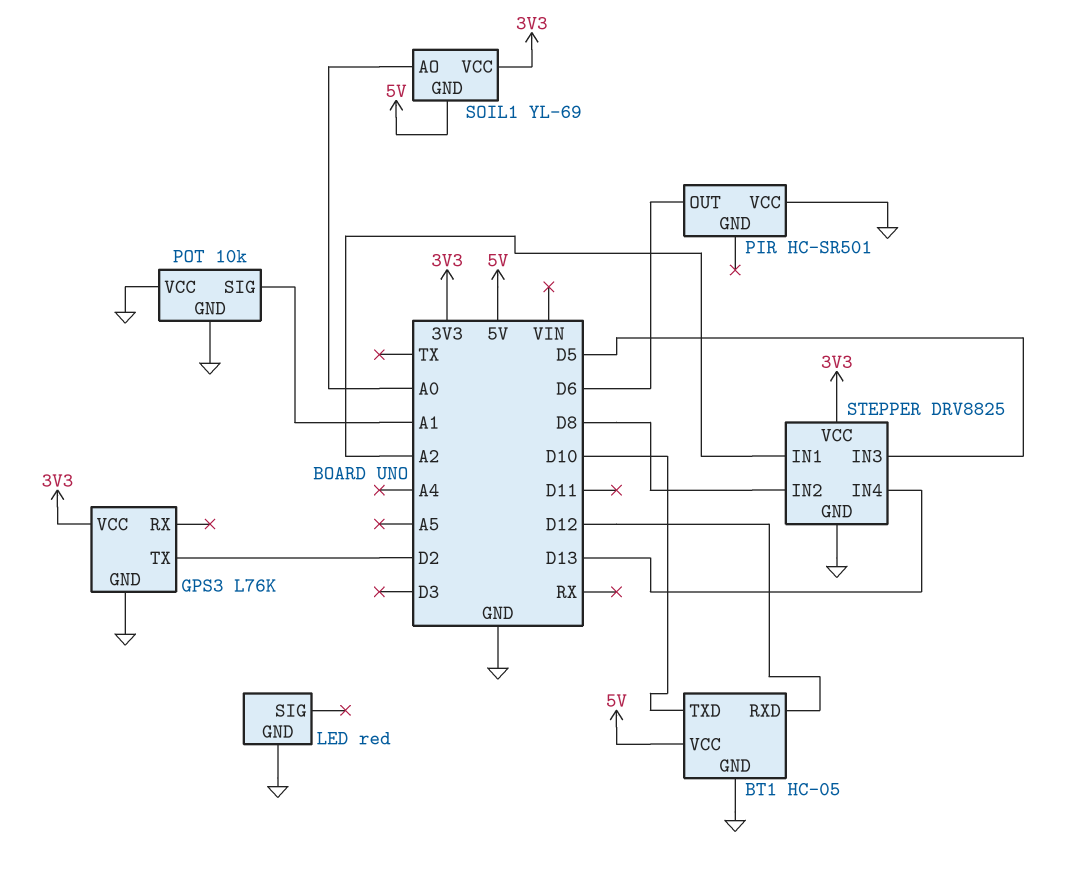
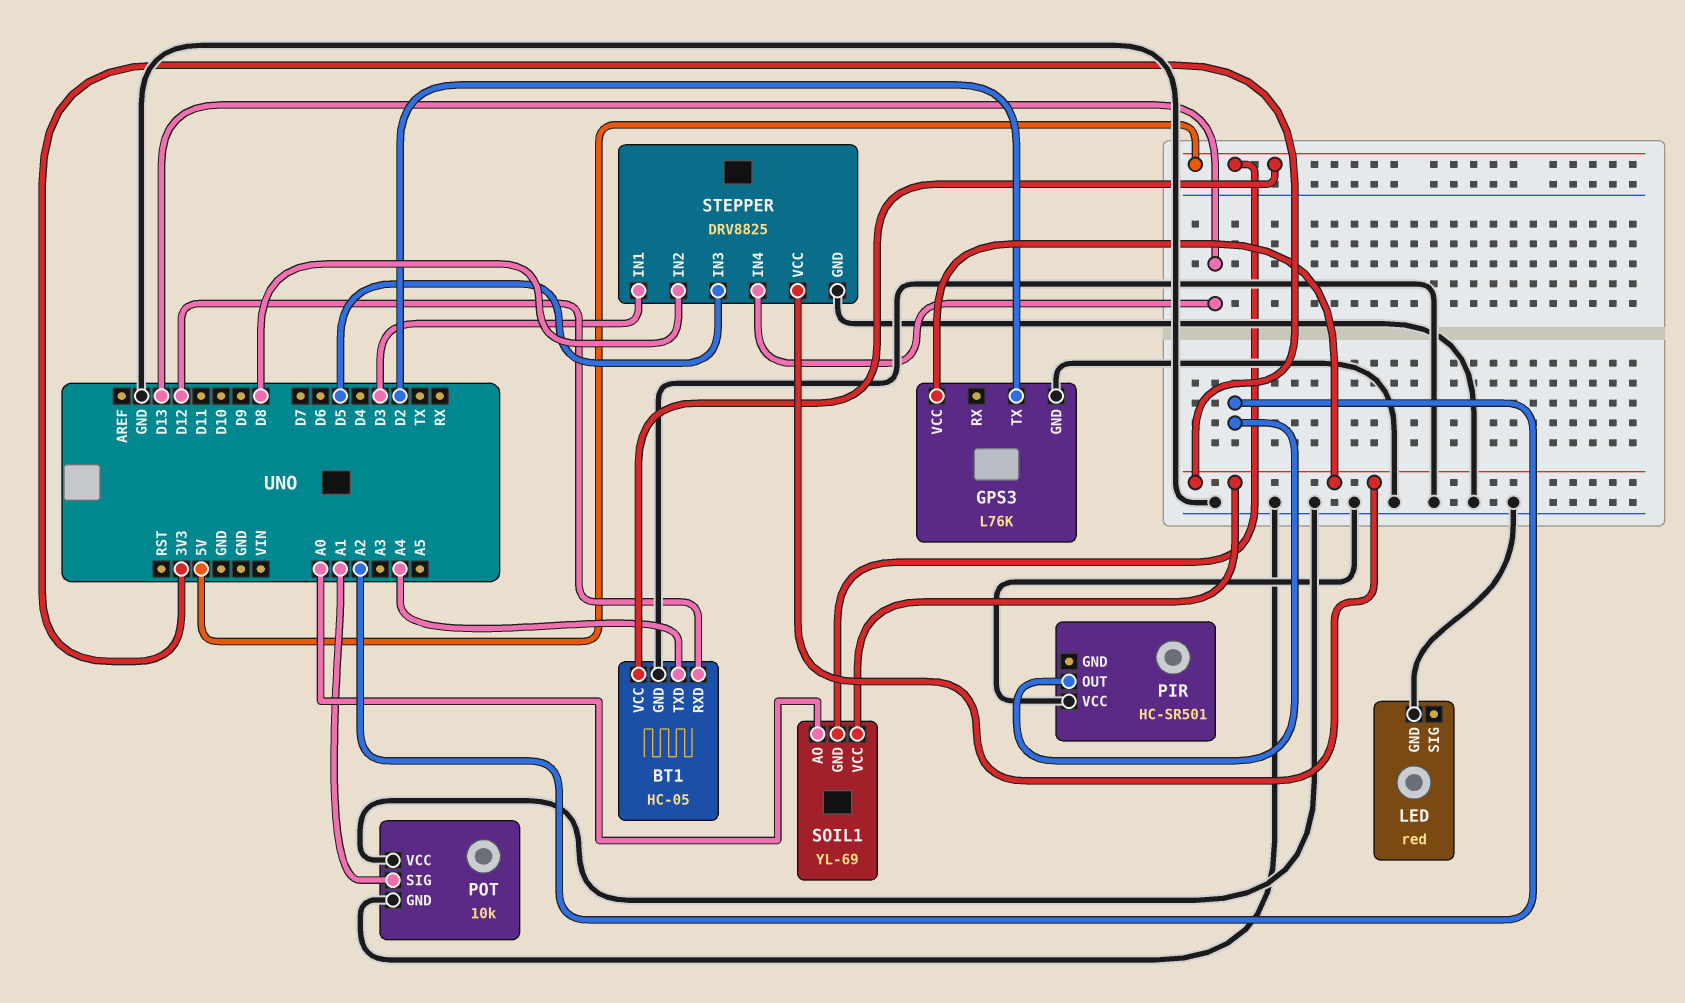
BT1 pin TXD: D10 -> A4
PIR pin OUT: D6 -> A2
STEPPER pin IN1: A2 -> D3

